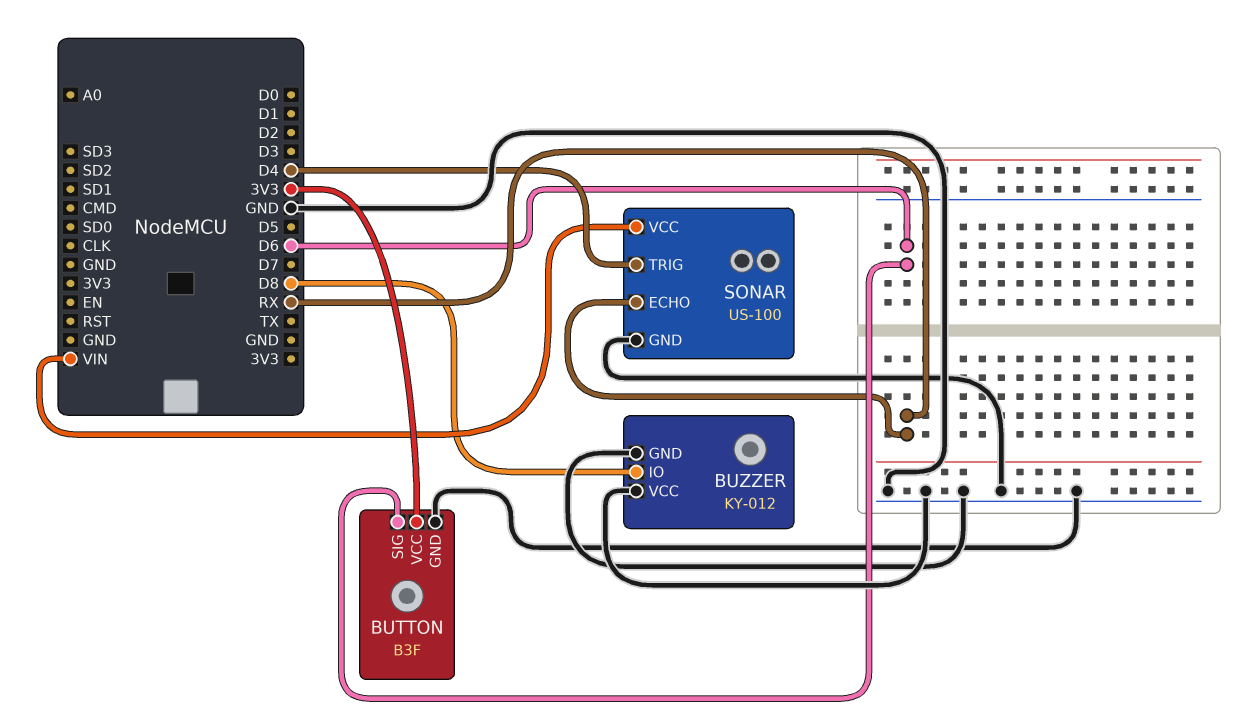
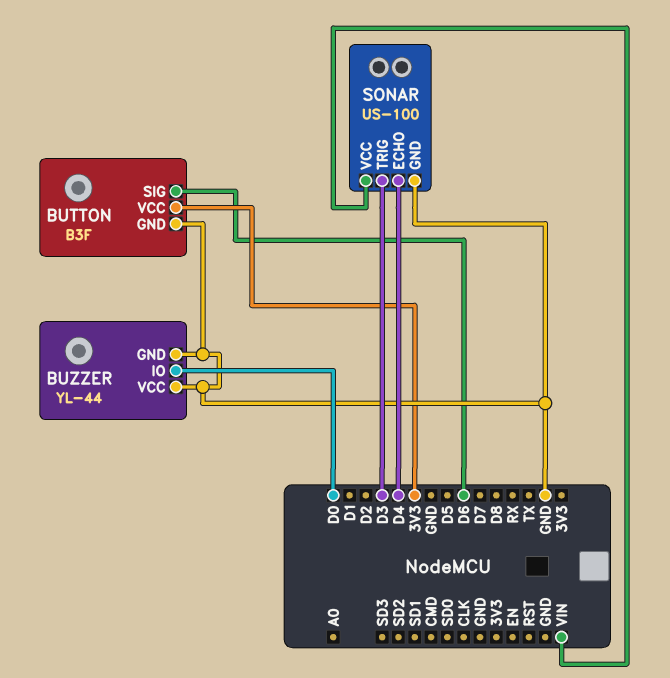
BUZZER: KY-012 -> YL-44
BUZZER pin IO: D8 -> D0
SONAR pin ECHO: RX -> D4
SONAR pin TRIG: D4 -> D3

